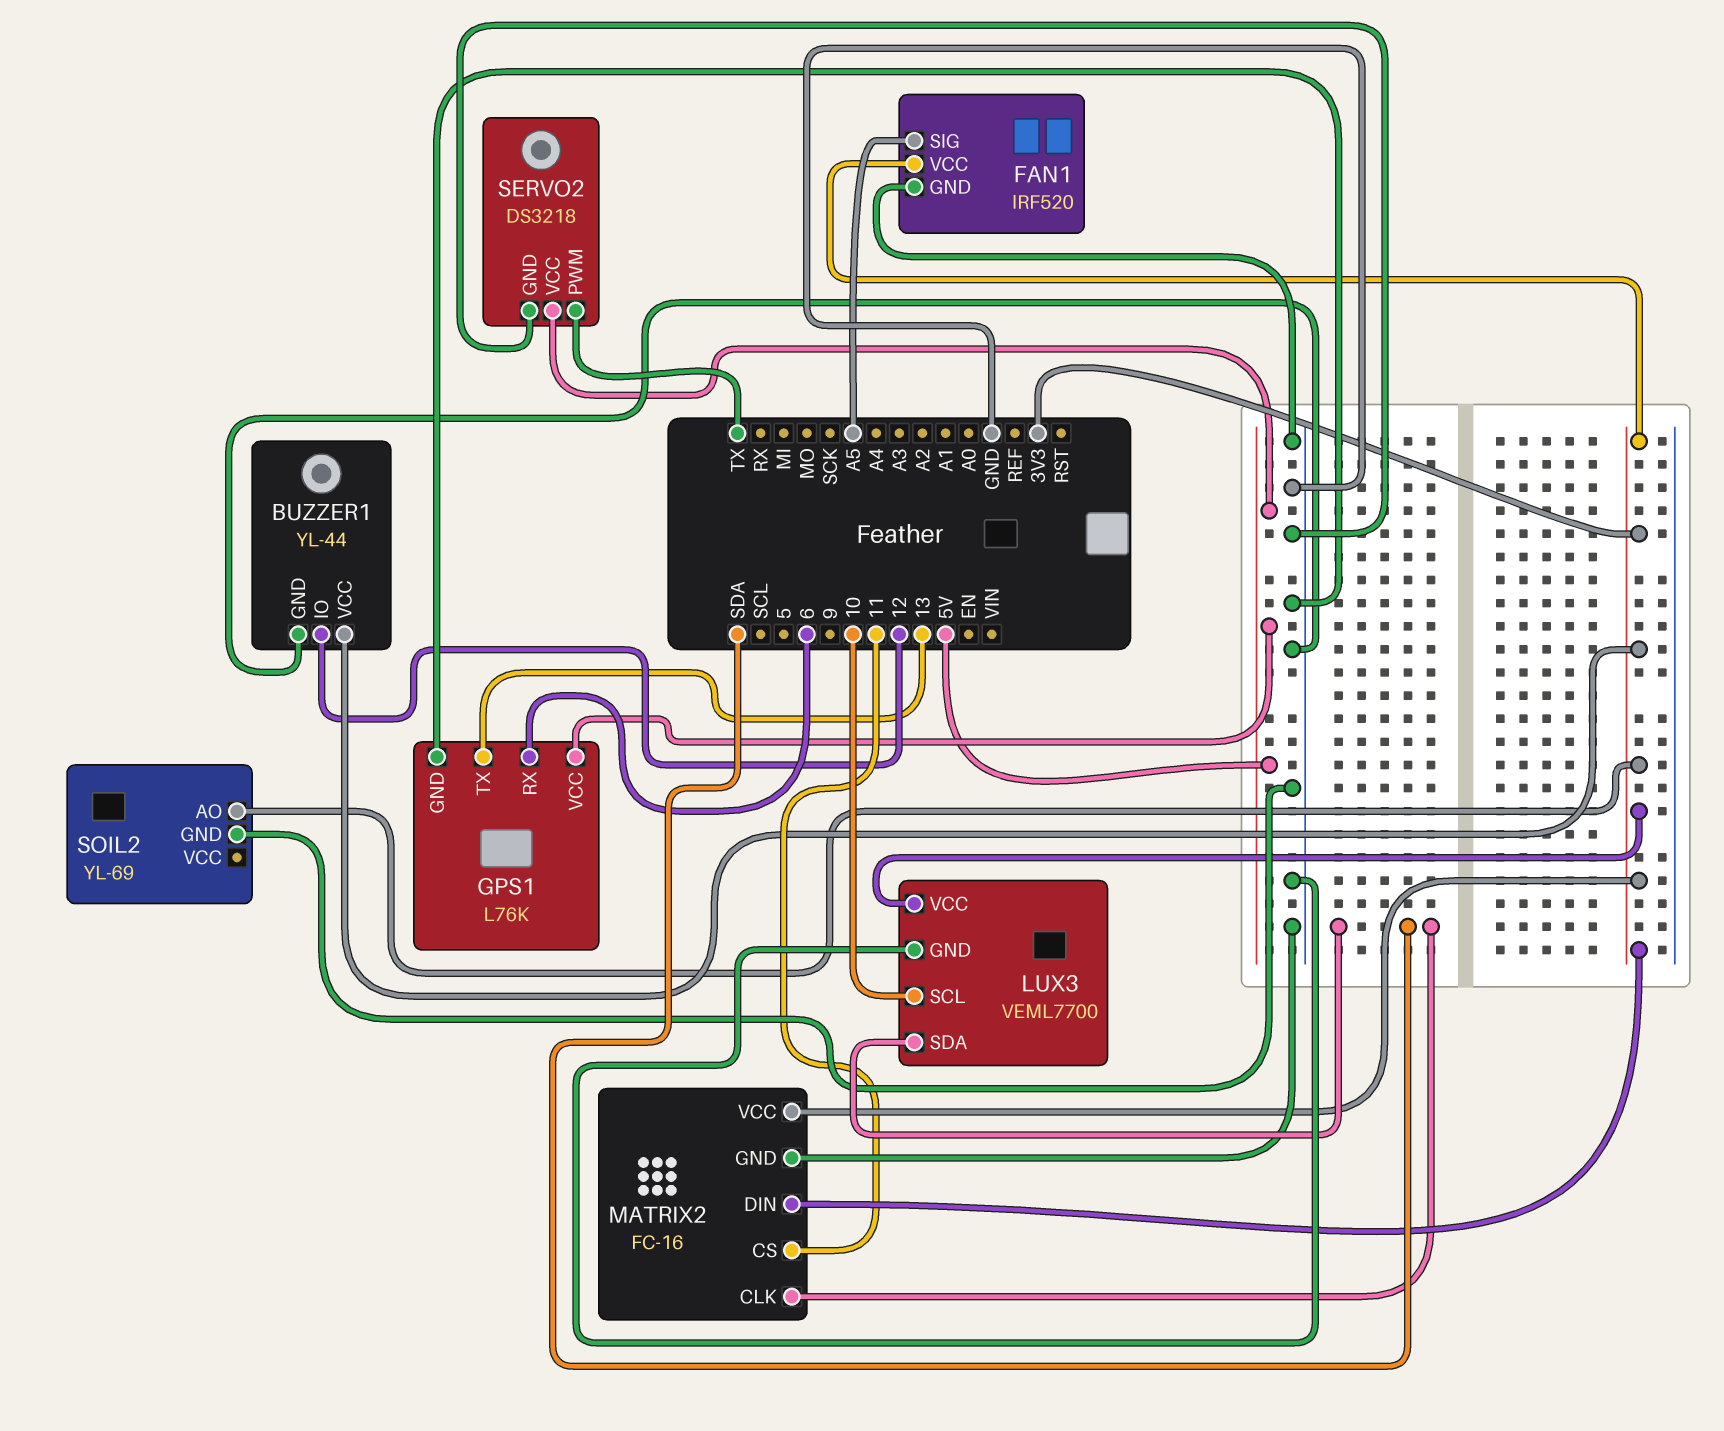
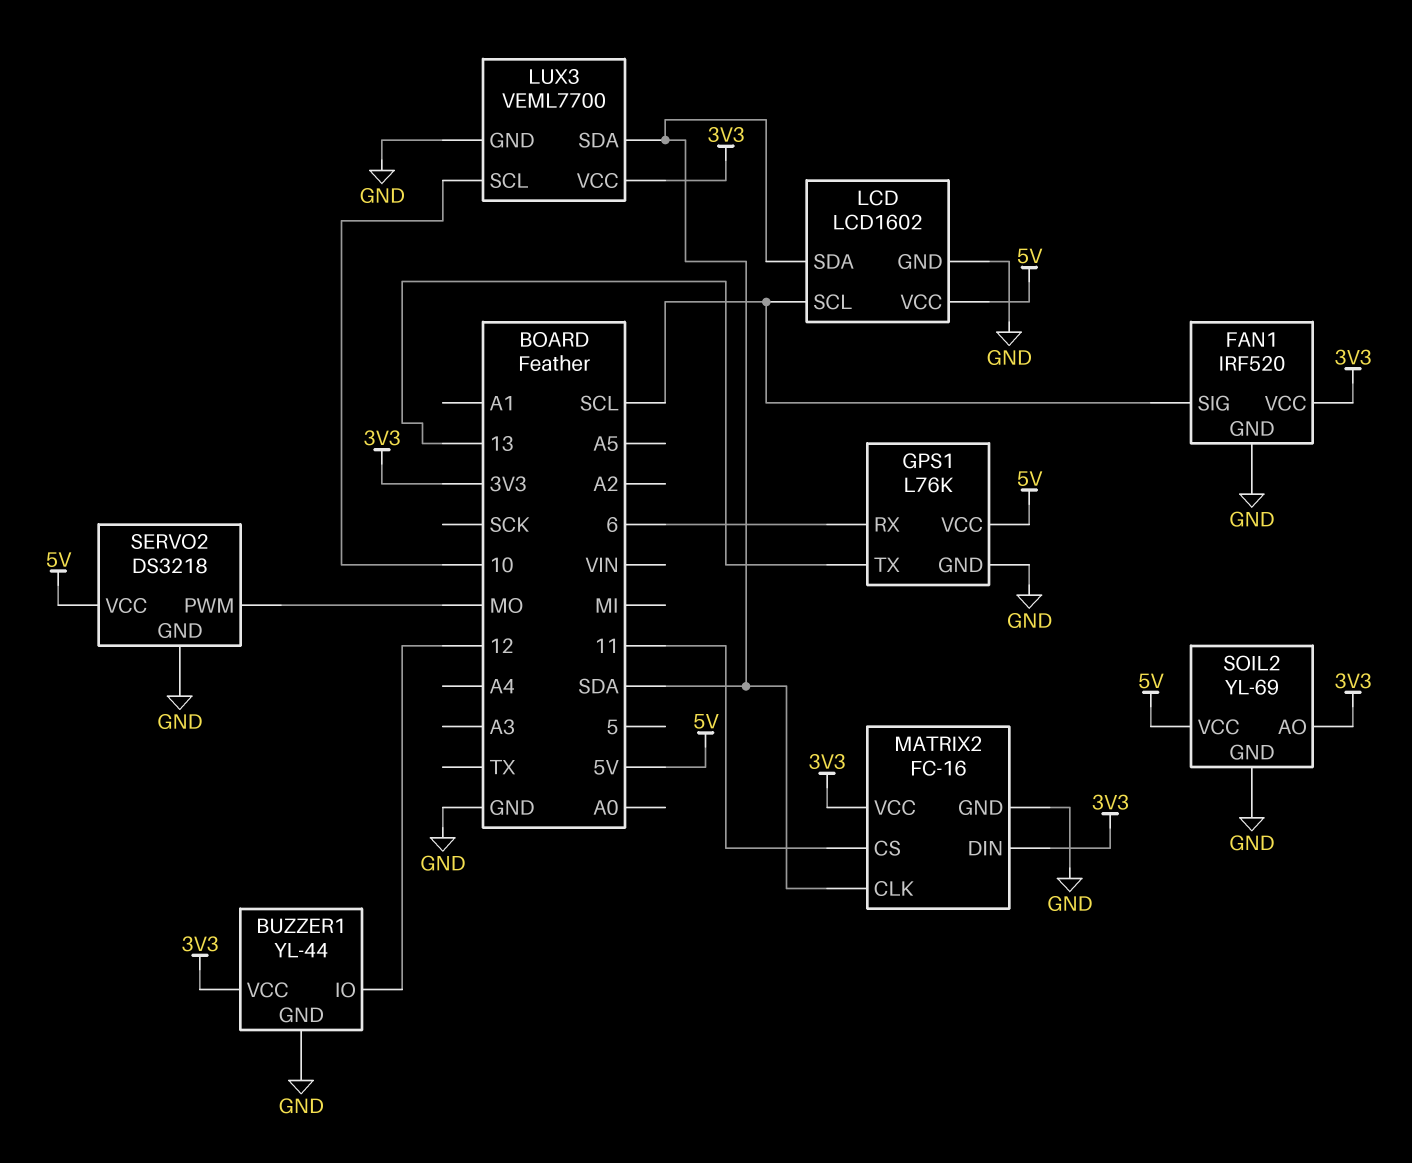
FAN1 pin SIG: A5 -> SCL
LCD: none -> LCD1602
LCD pin GND: none -> GND
LCD pin SCL: none -> SCL
LCD pin SDA: none -> SDA
LCD pin VCC: none -> 5V
SERVO2 pin PWM: TX -> MO
SOIL2 pin VCC: none -> 5V

